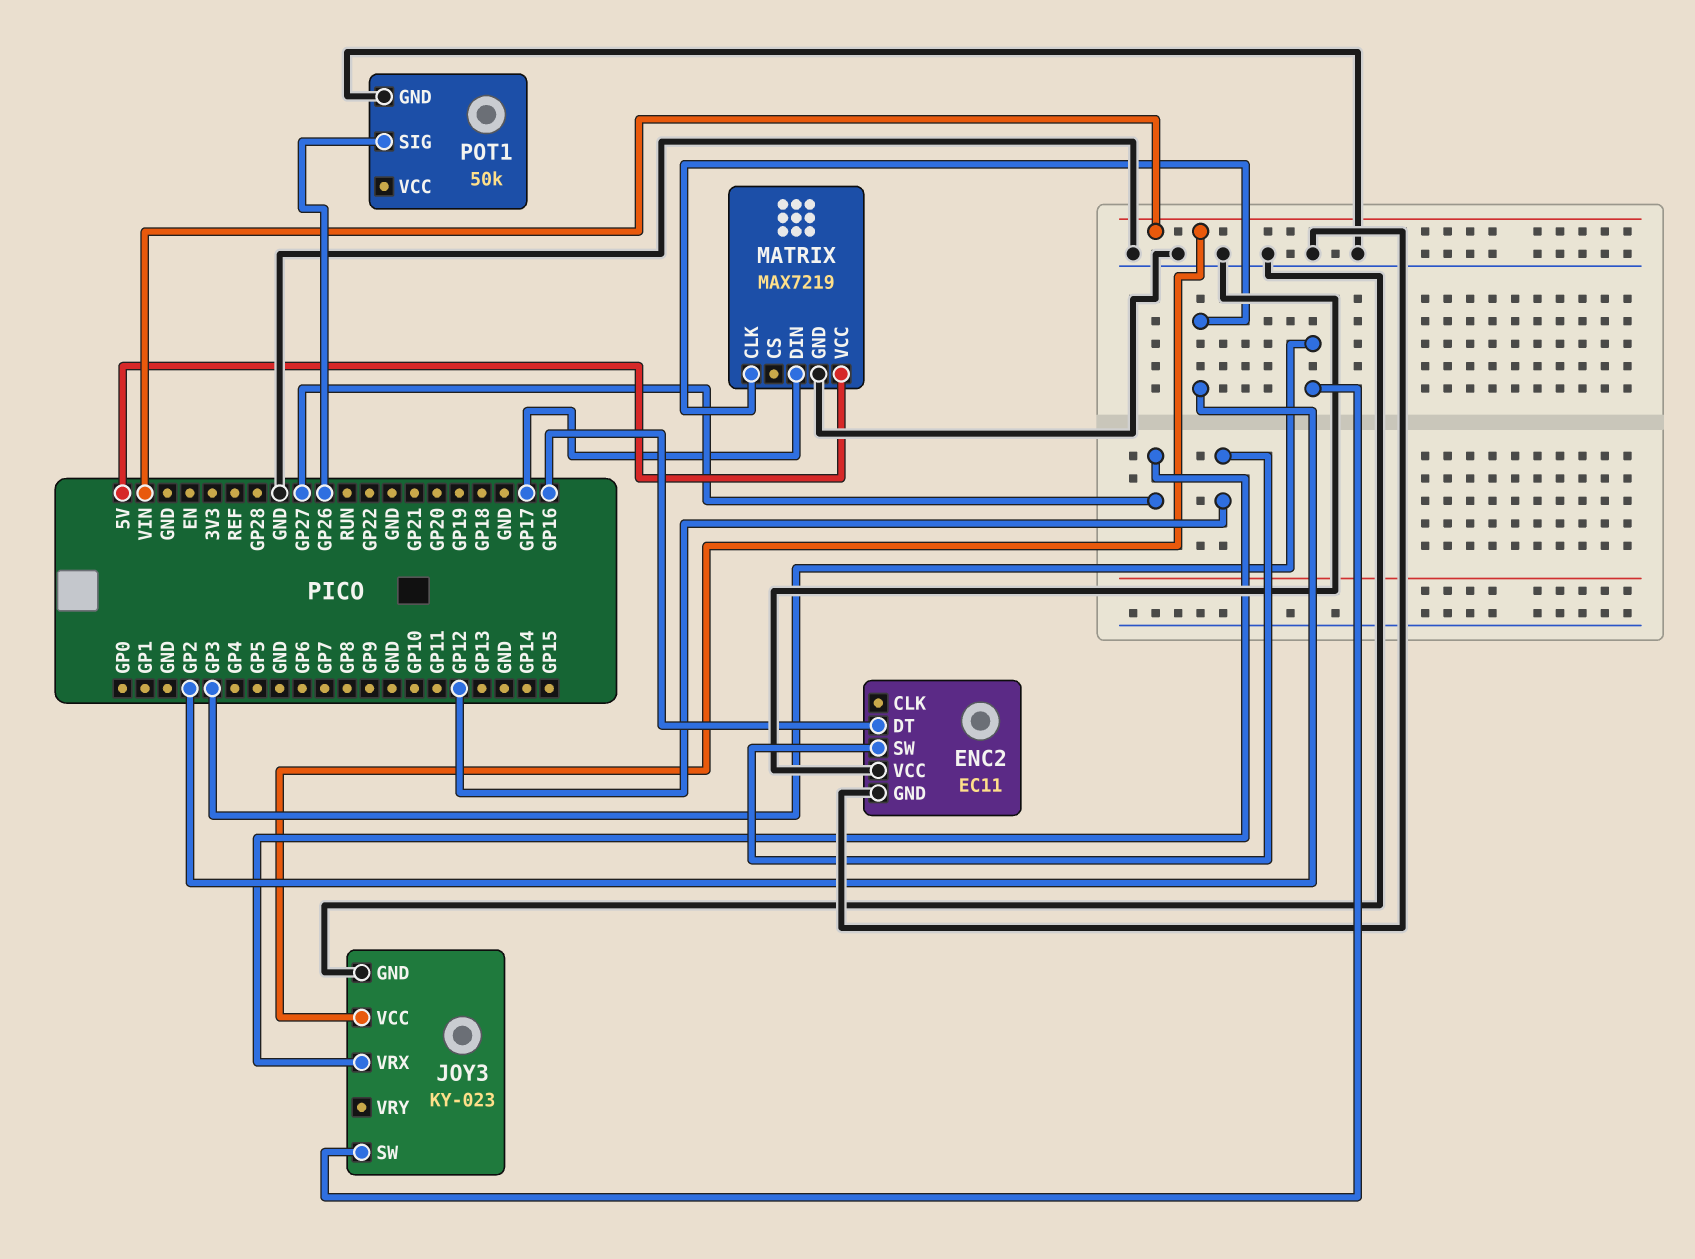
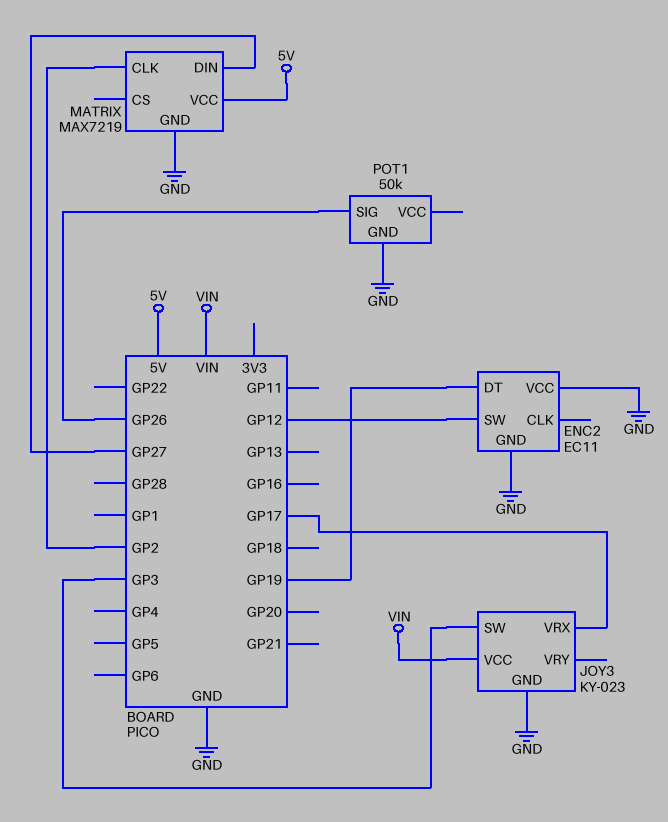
ENC2 pin DT: GP16 -> GP19
JOY3 pin VRX: GP27 -> GP17
MATRIX pin DIN: GP17 -> GP27

